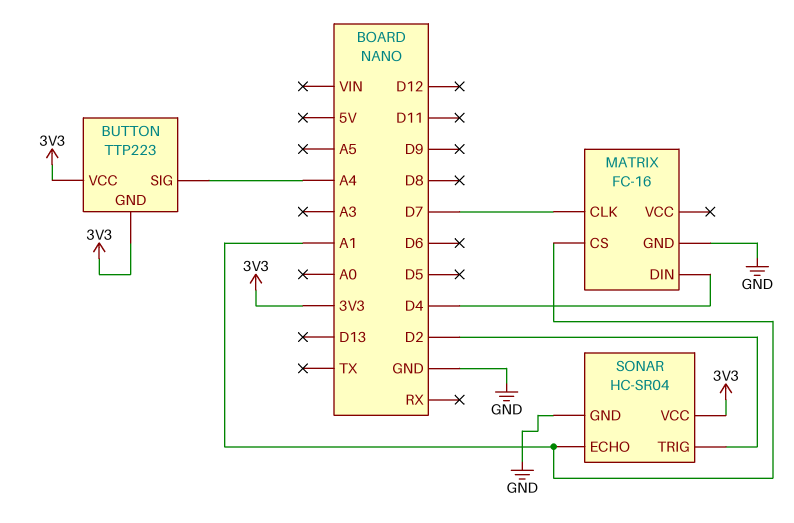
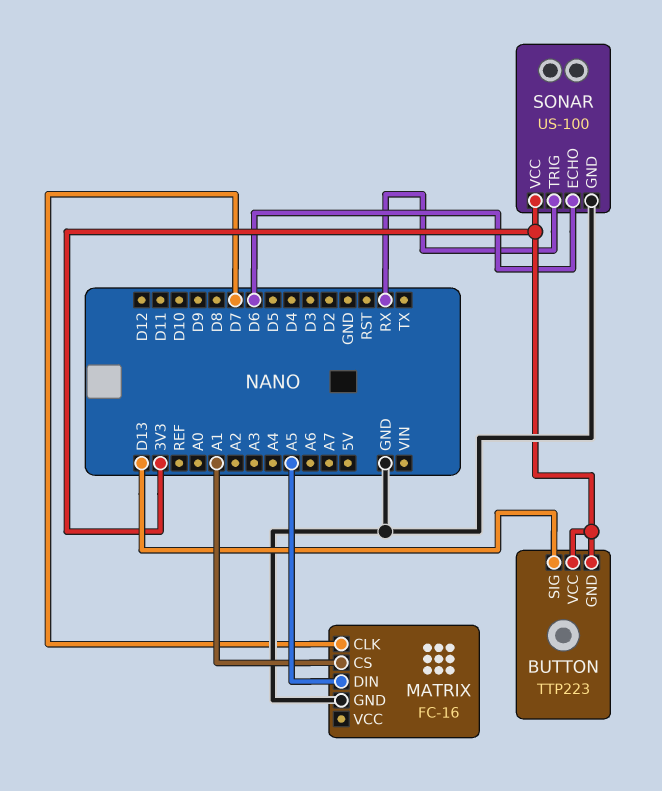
BUTTON pin SIG: A4 -> D13
MATRIX pin DIN: D4 -> A5
SONAR: HC-SR04 -> US-100
SONAR pin ECHO: A1 -> D6
SONAR pin TRIG: D2 -> RX

